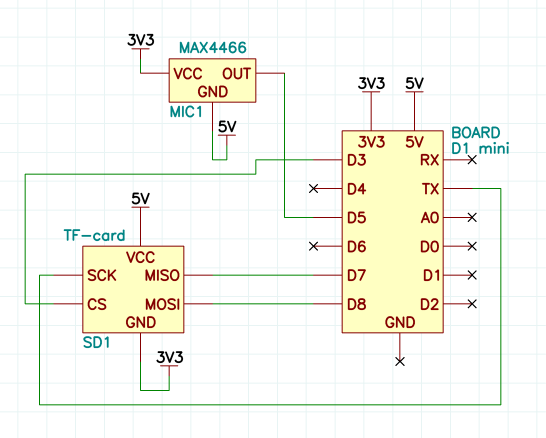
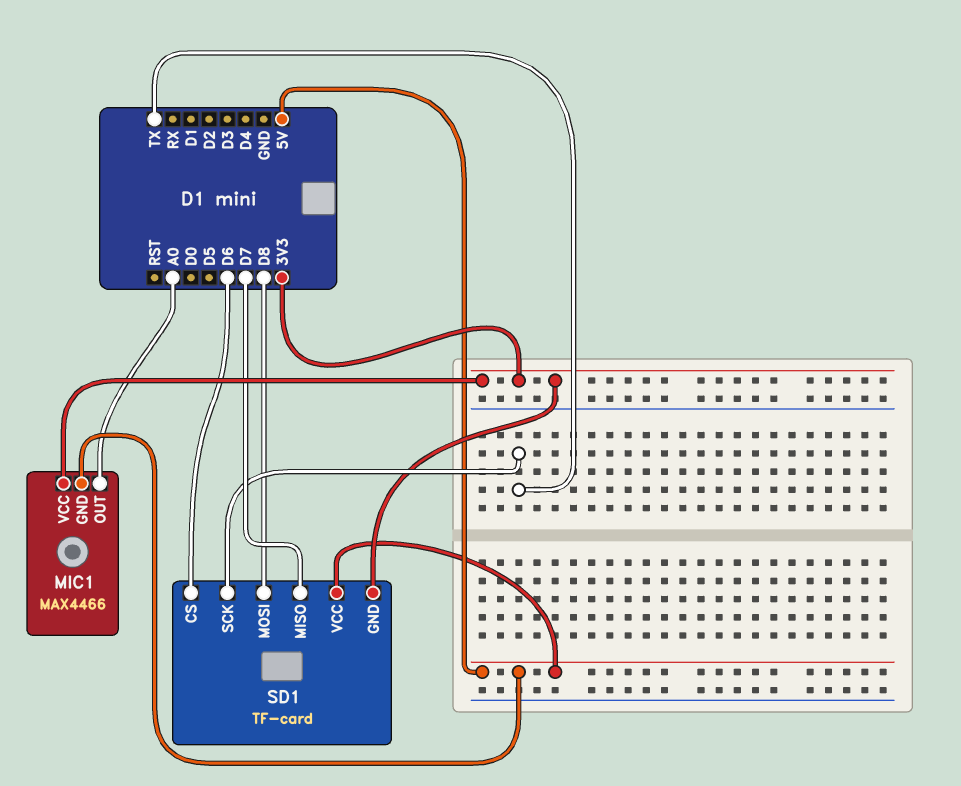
MIC1 pin OUT: D5 -> A0
SD1 pin CS: D3 -> D6

